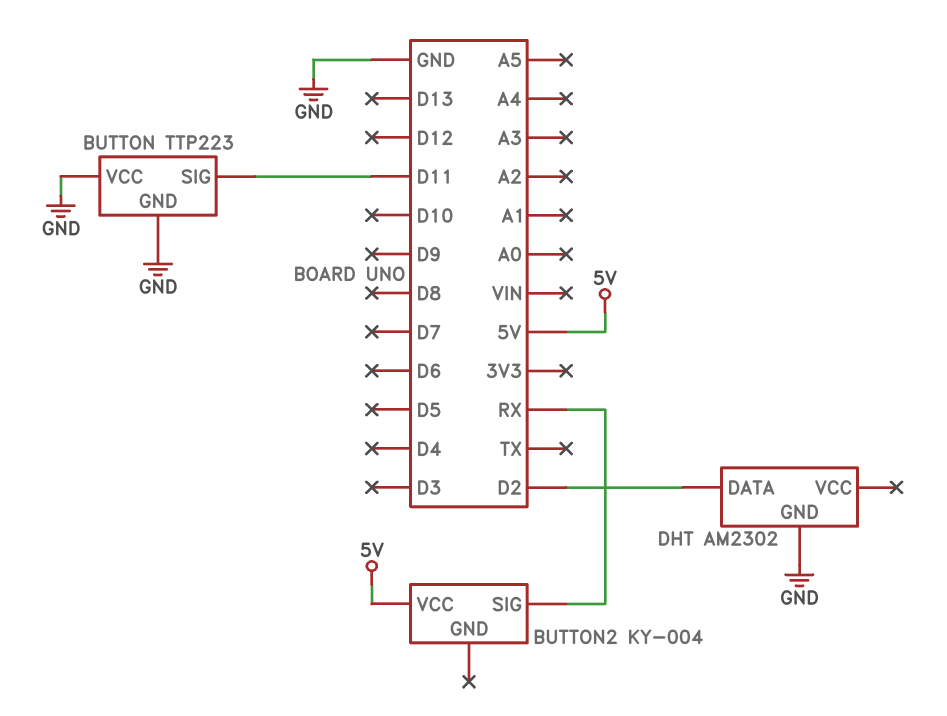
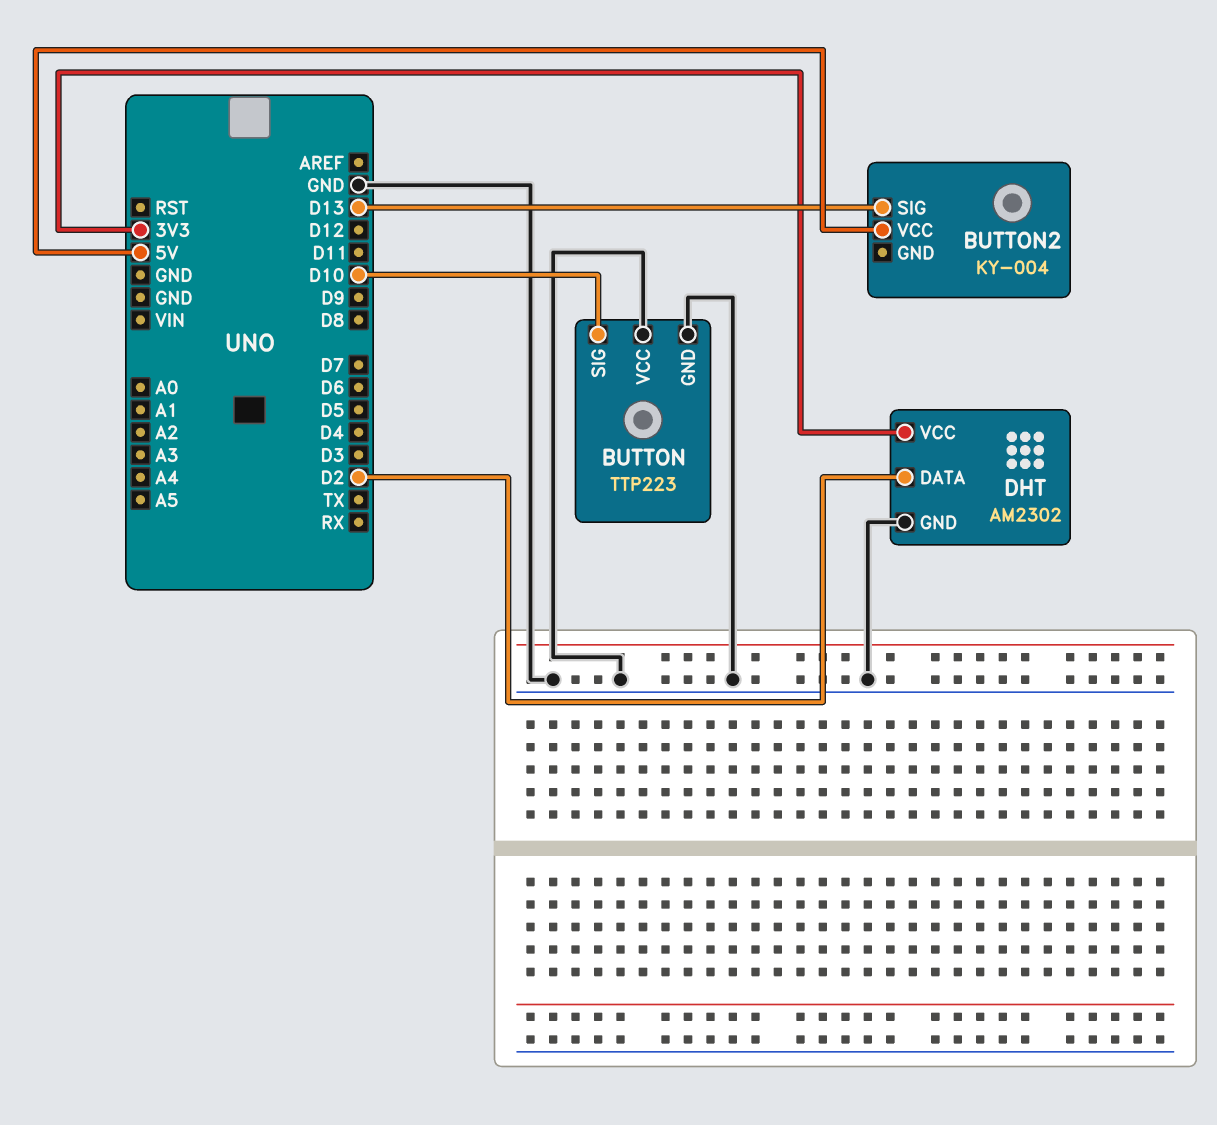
BUTTON pin SIG: D11 -> D10
BUTTON2 pin SIG: RX -> D13
DHT pin VCC: none -> 3V3

